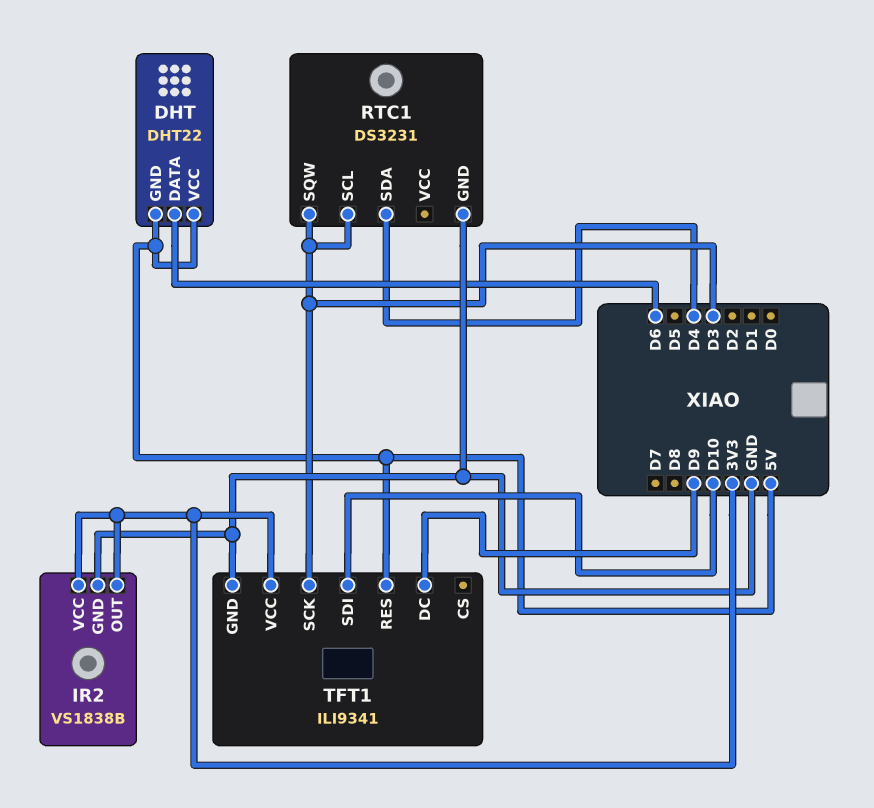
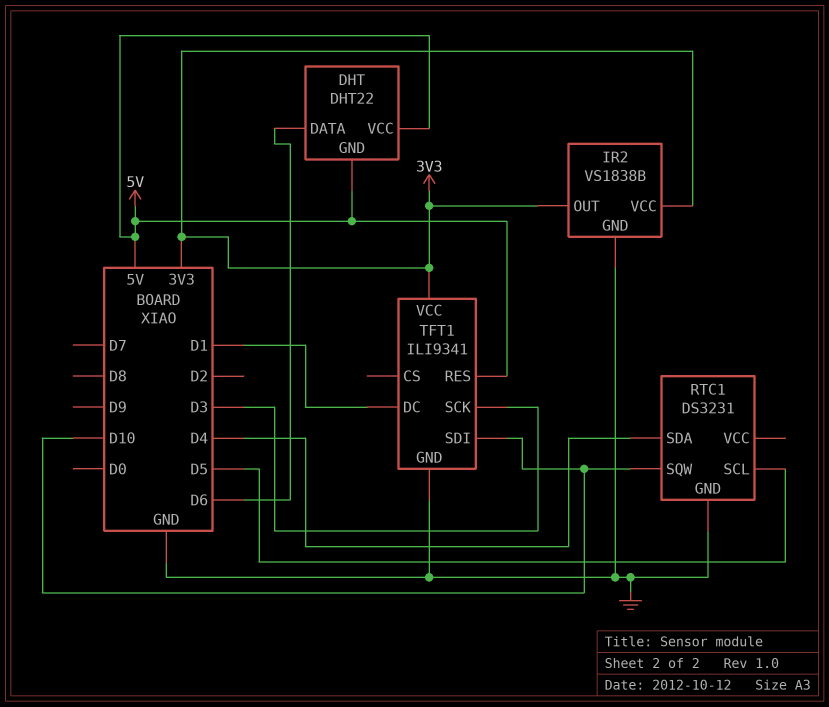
RTC1 pin SCL: D3 -> D5
RTC1 pin SQW: D3 -> D10
TFT1 pin DC: D9 -> D1

